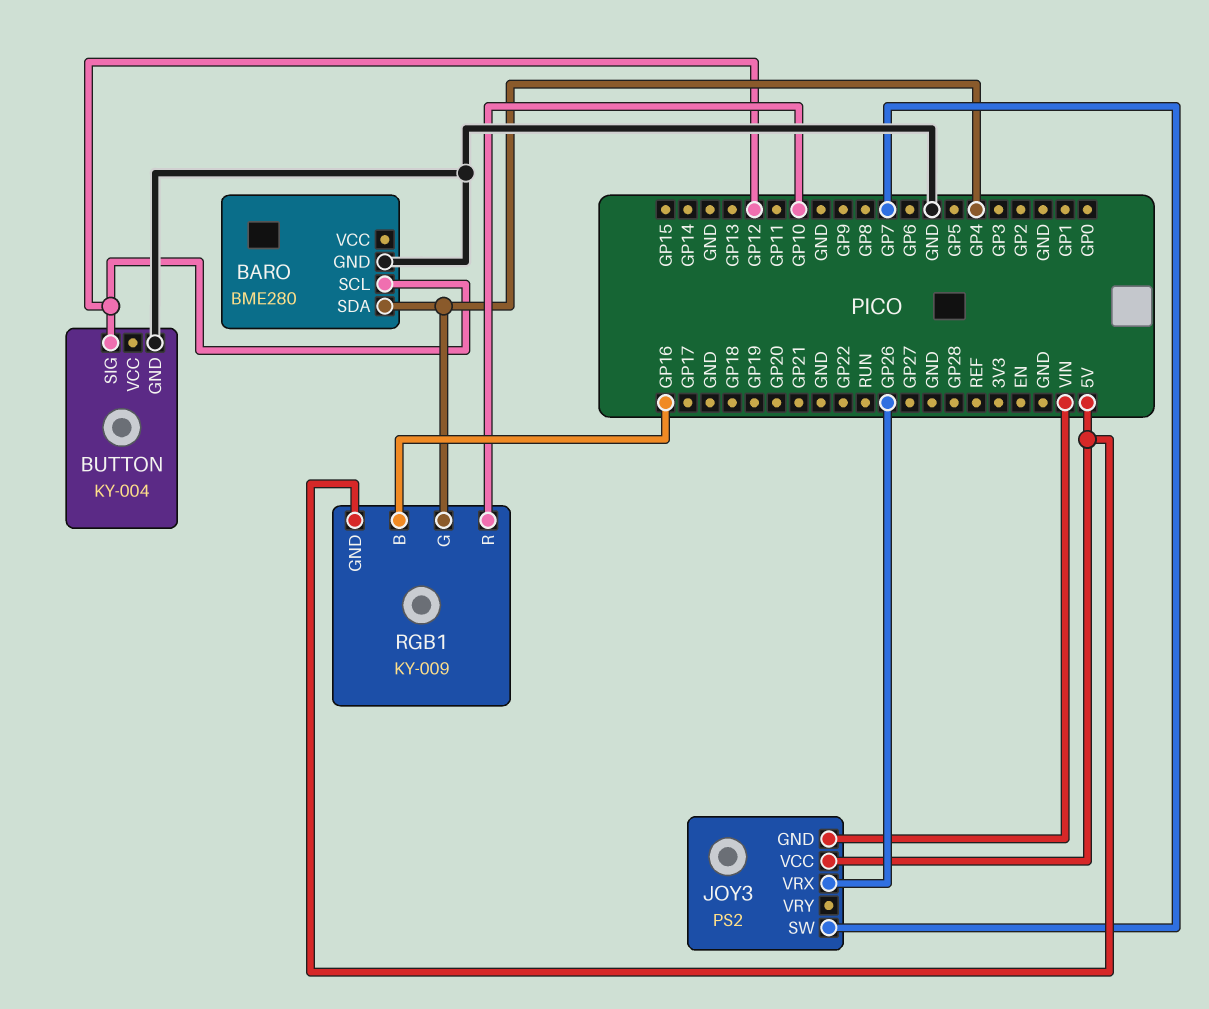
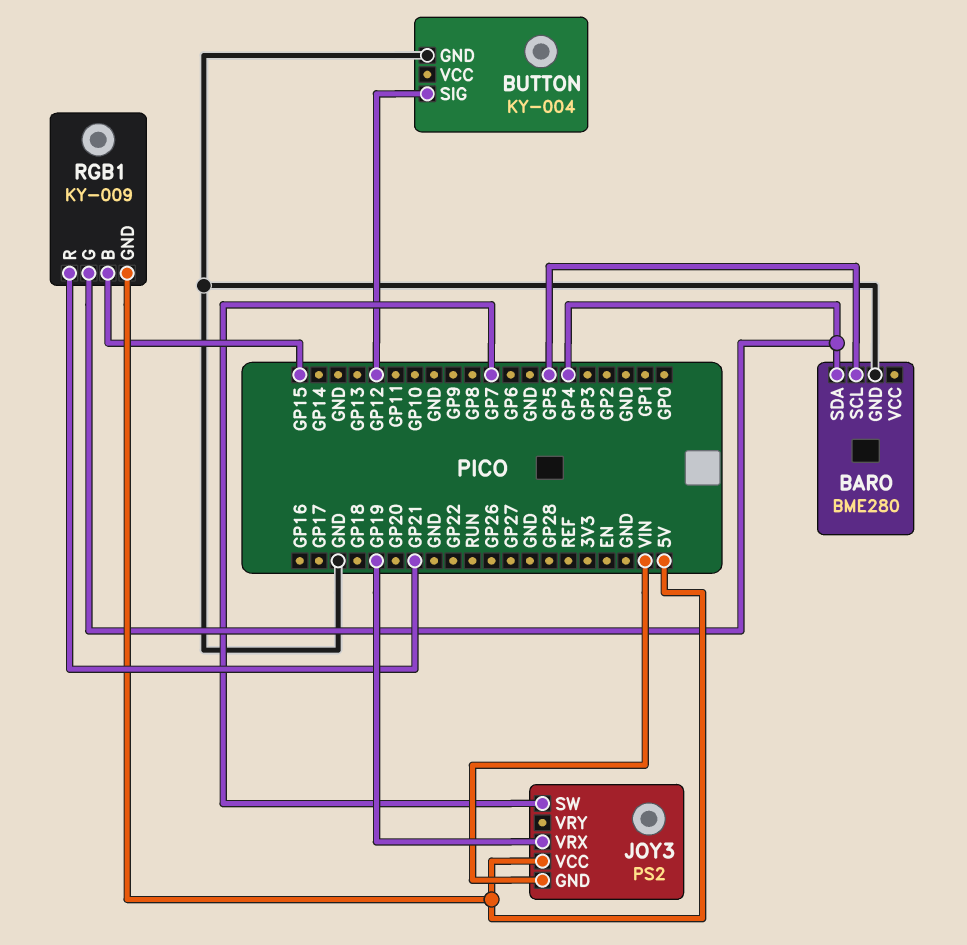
BARO pin SCL: GP12 -> GP5
JOY3 pin VRX: GP26 -> GP19
RGB1 pin B: GP16 -> GP15
RGB1 pin R: GP10 -> GP21

